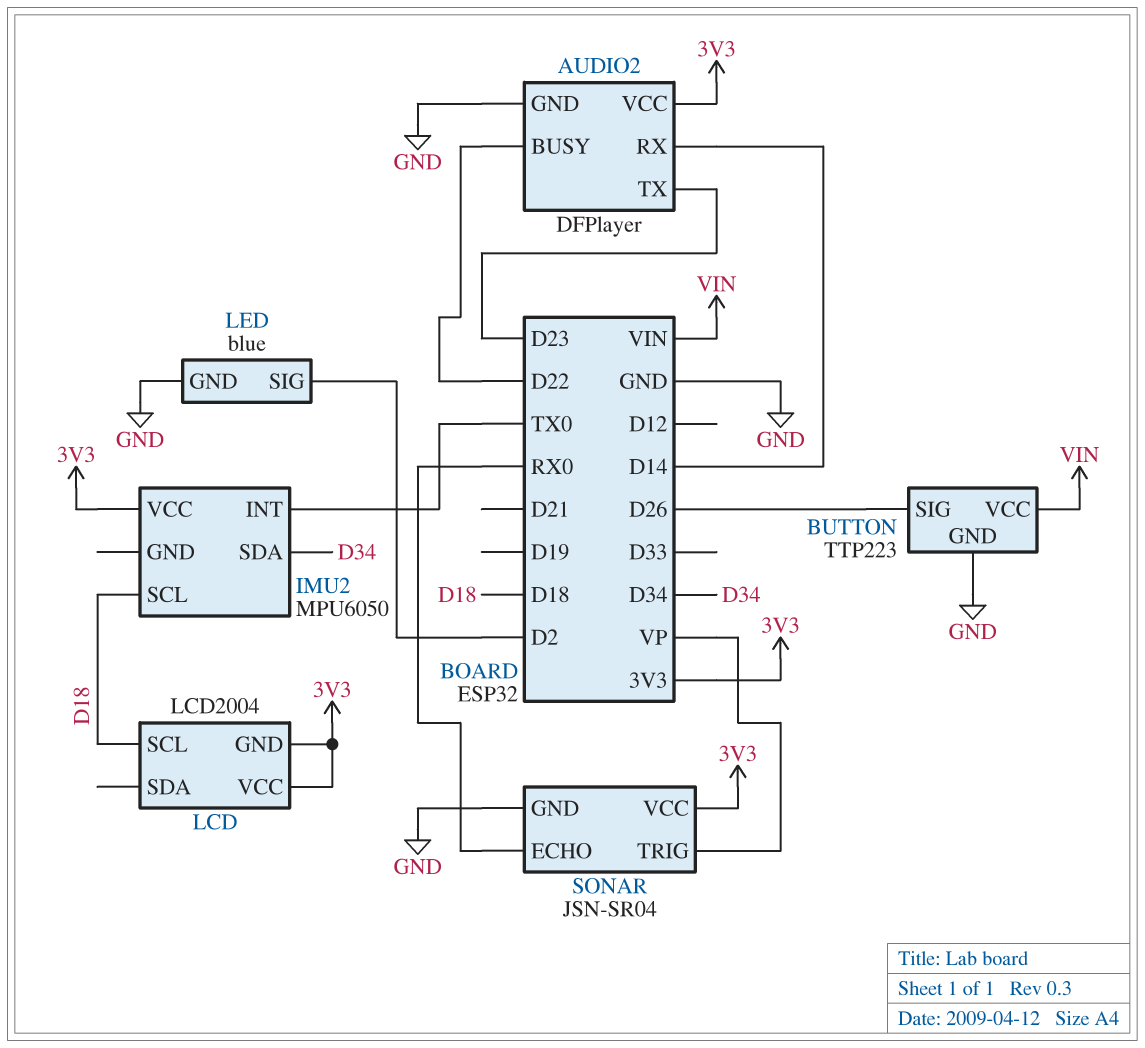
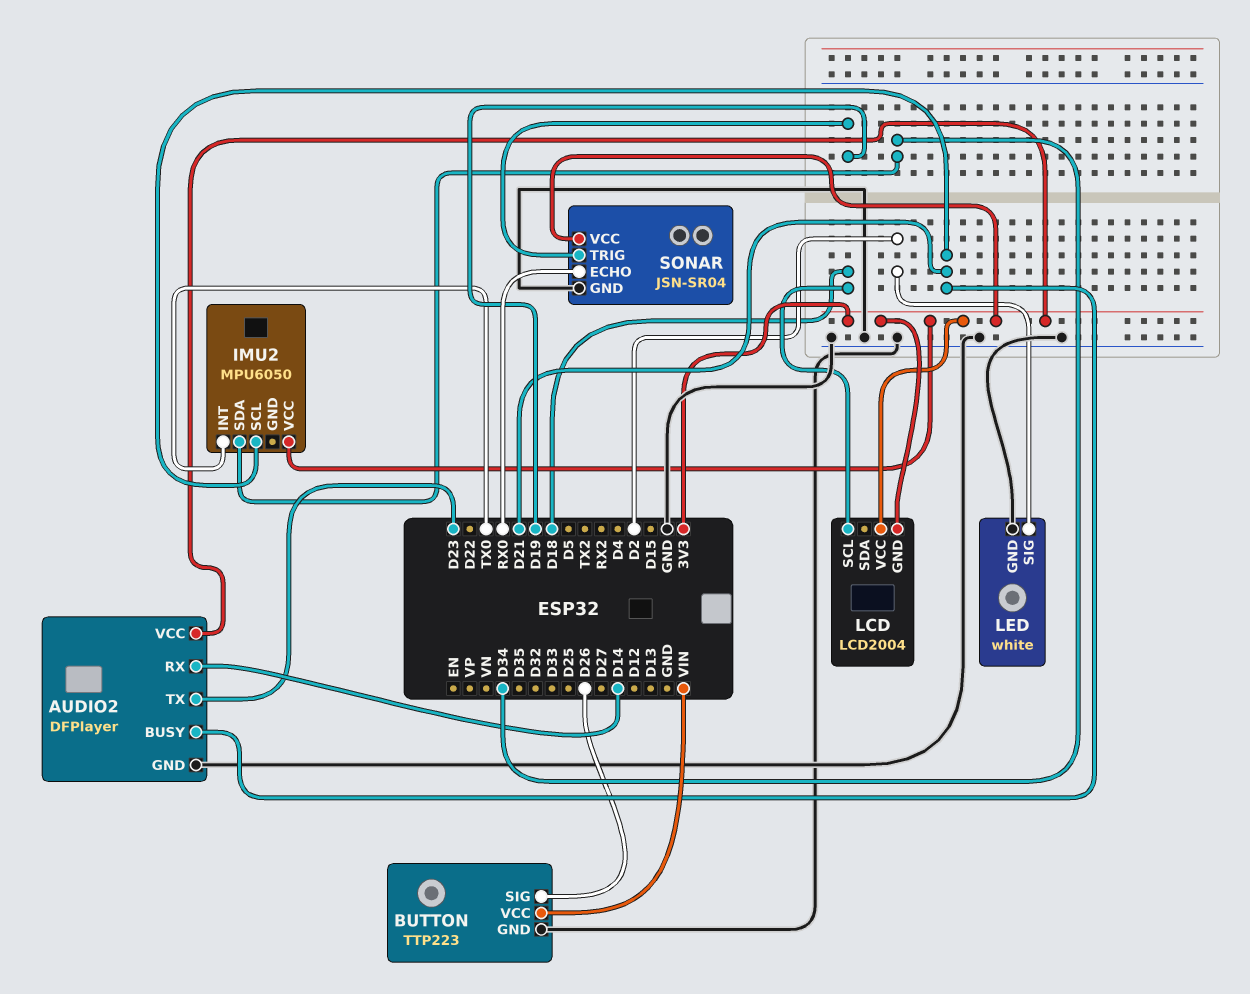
AUDIO2 pin BUSY: D22 -> D21
IMU2 pin SCL: D18 -> D21
LED: blue -> white
SONAR pin TRIG: VP -> D19

